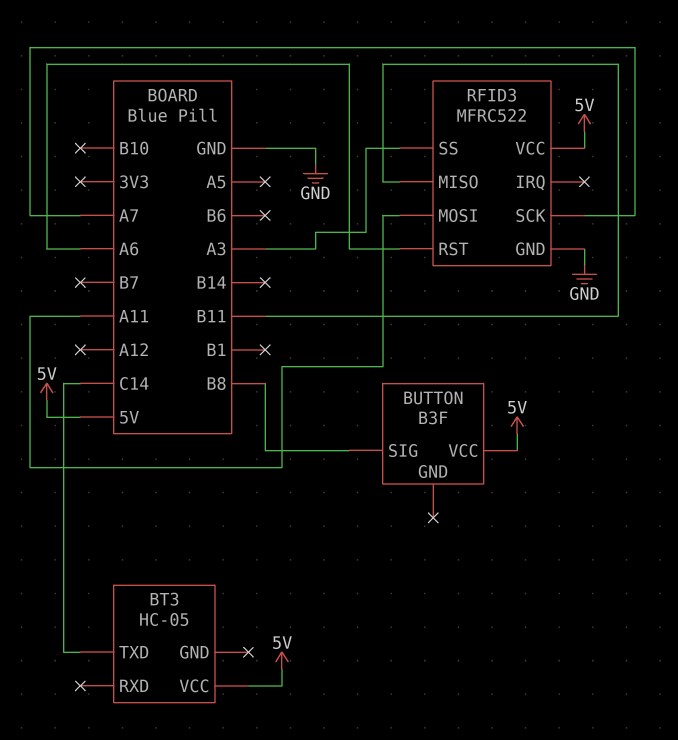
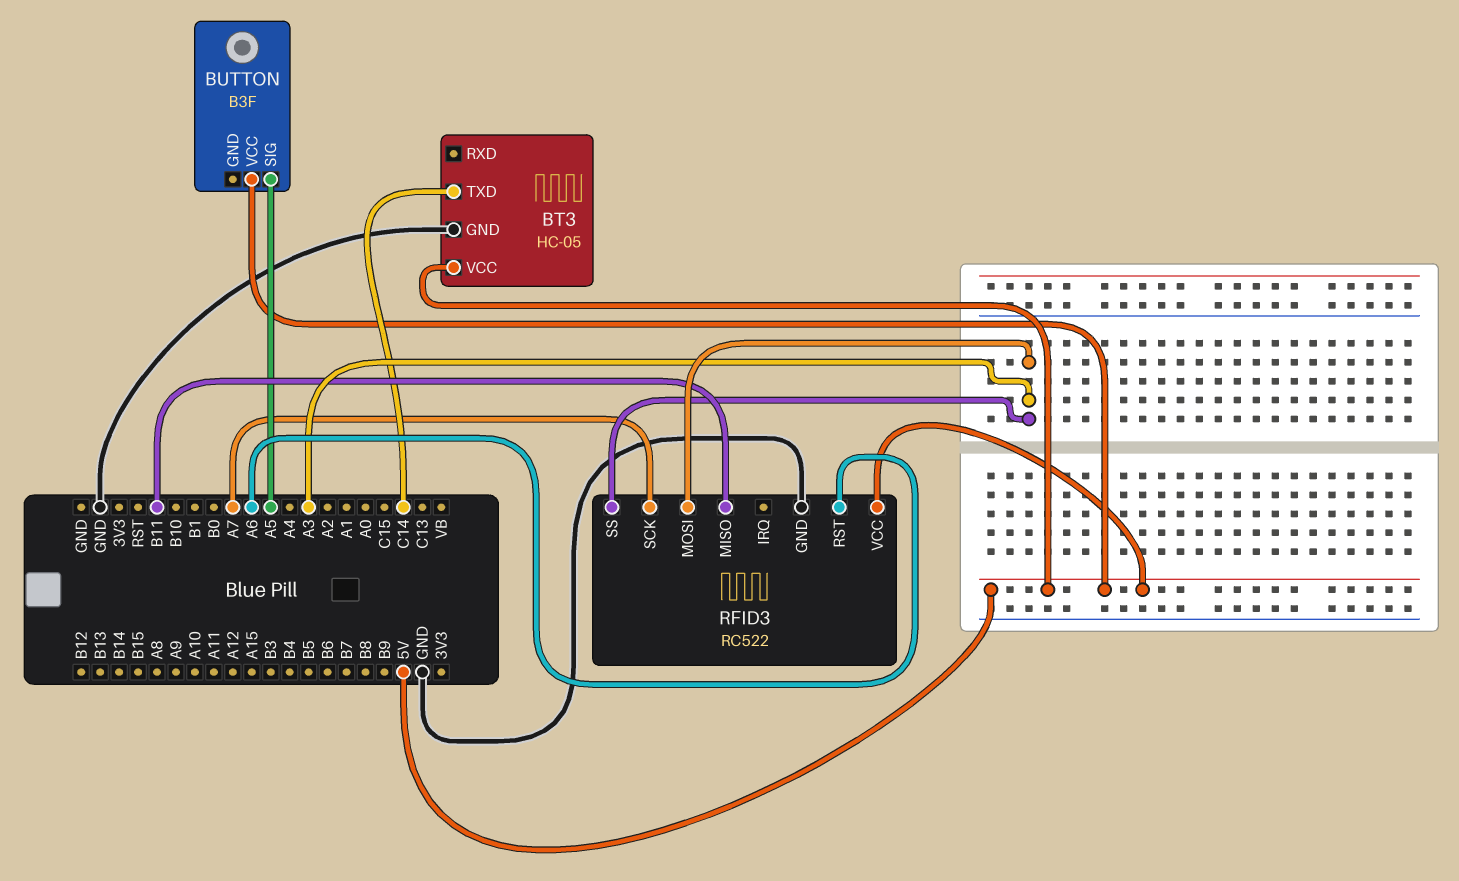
BT3 pin GND: none -> GND
BUTTON pin SIG: B8 -> A5
RFID3: MFRC522 -> RC522
RFID3 pin MOSI: A11 -> A3

